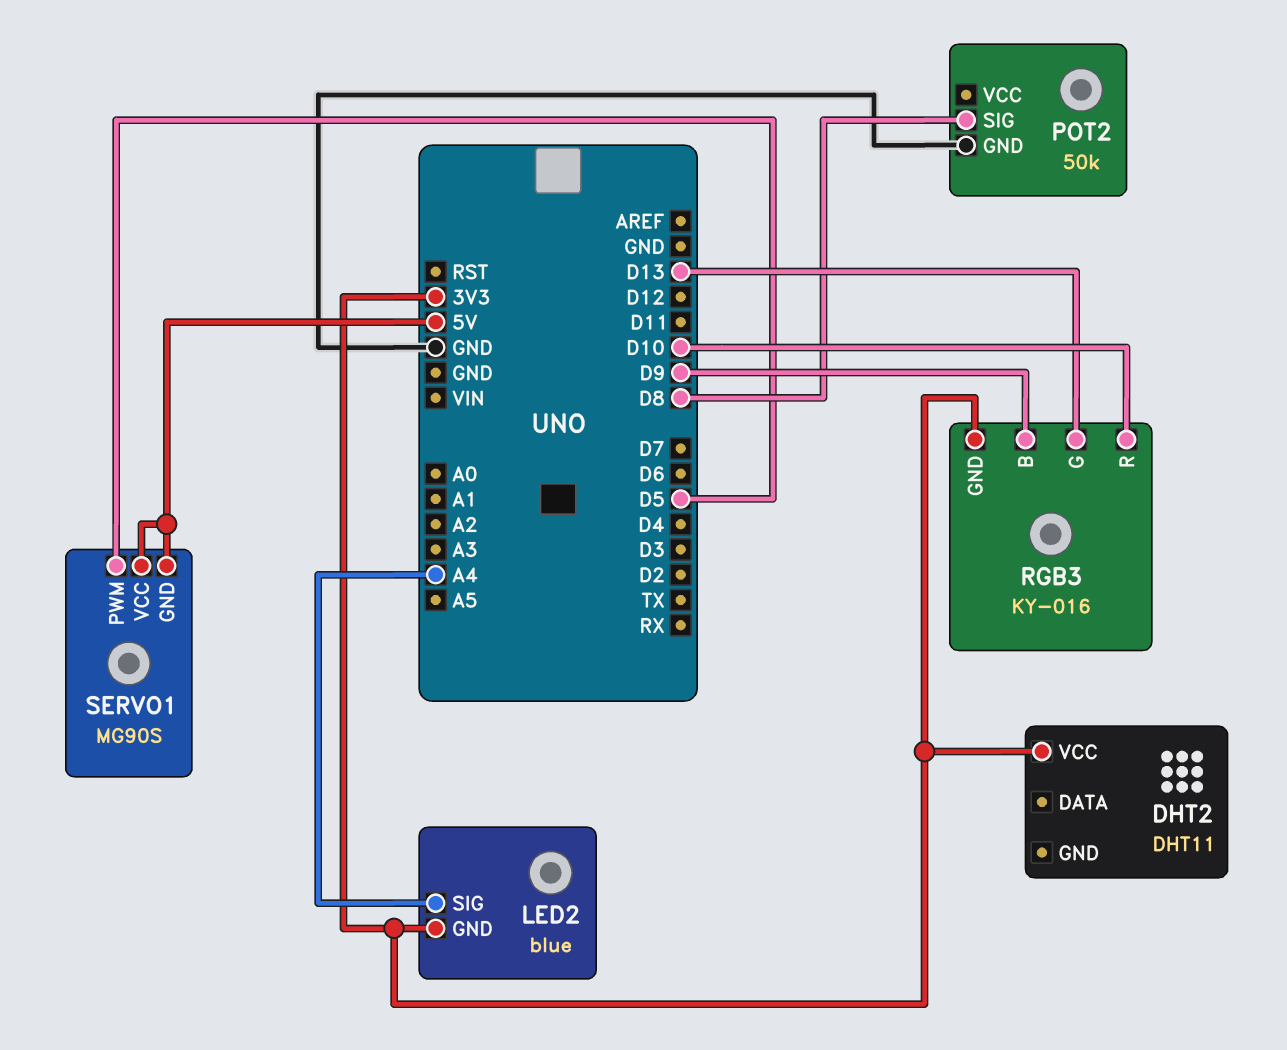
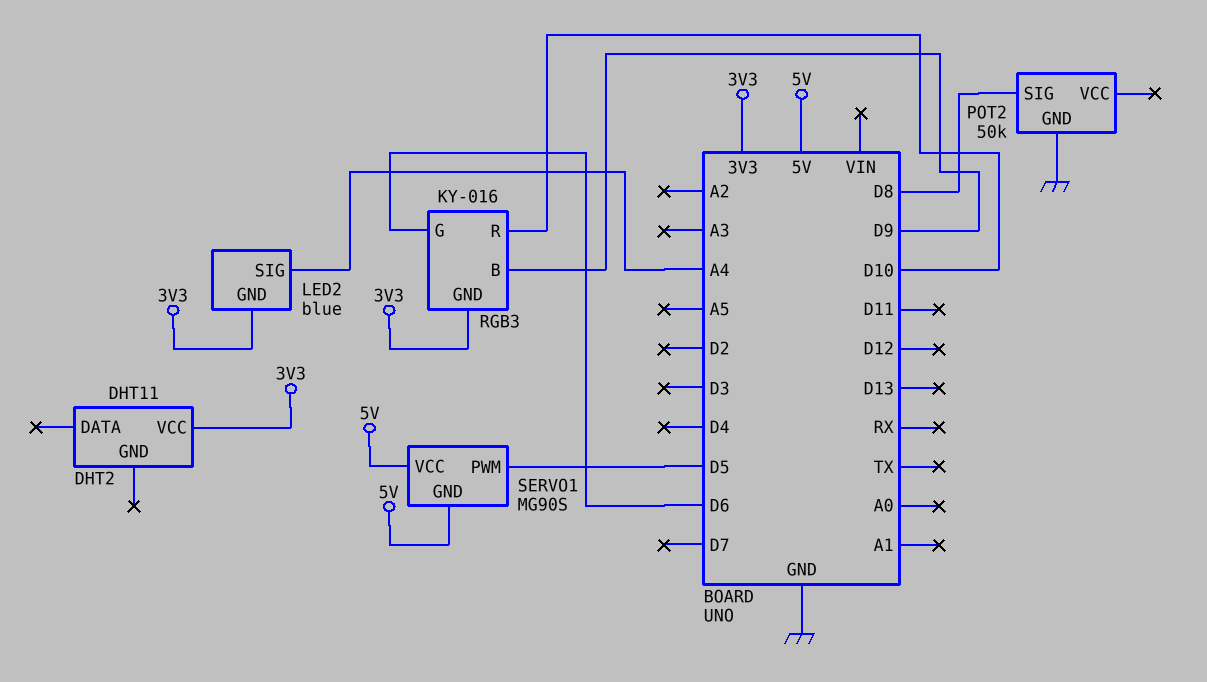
RGB3 pin G: D13 -> D6

